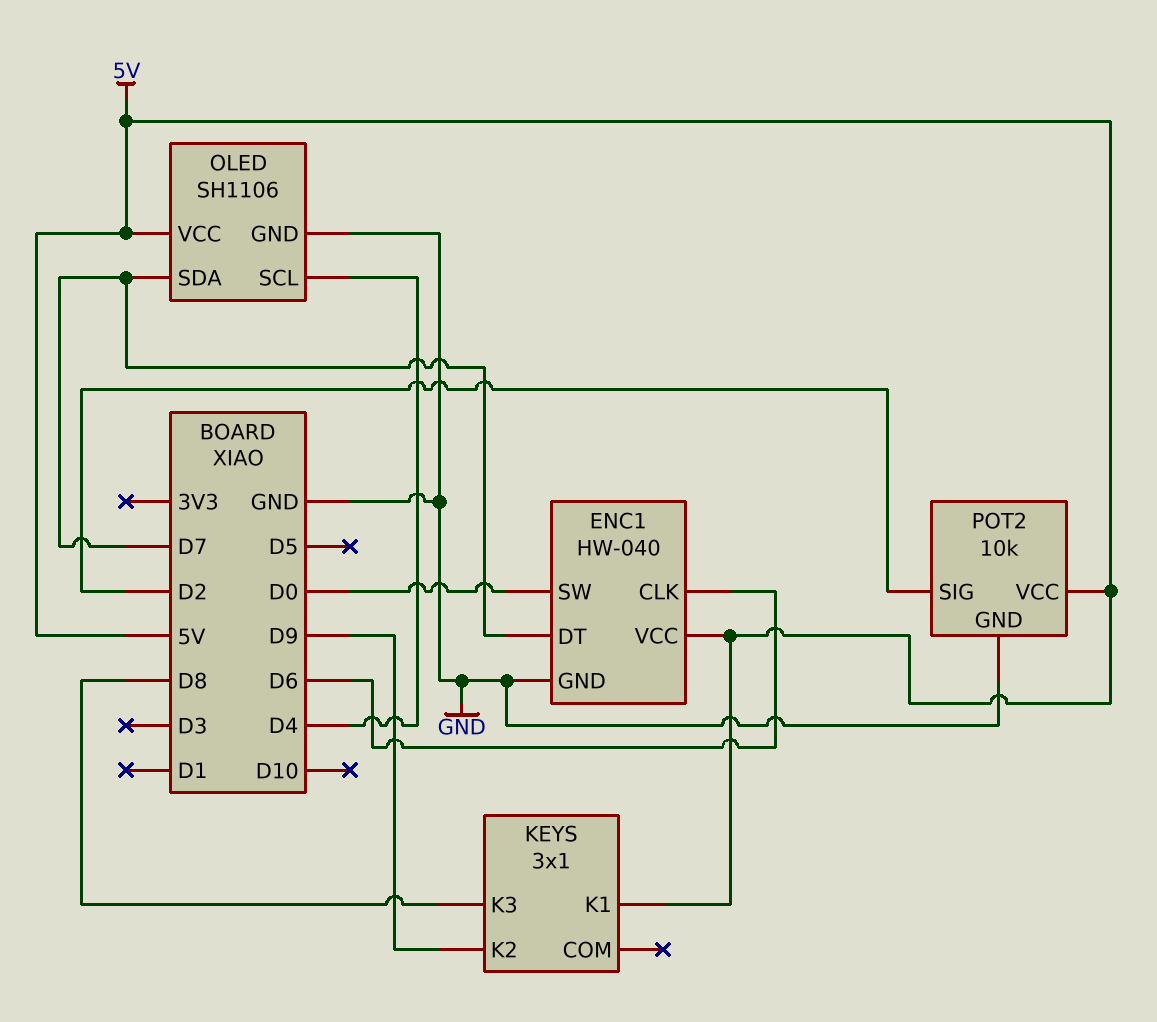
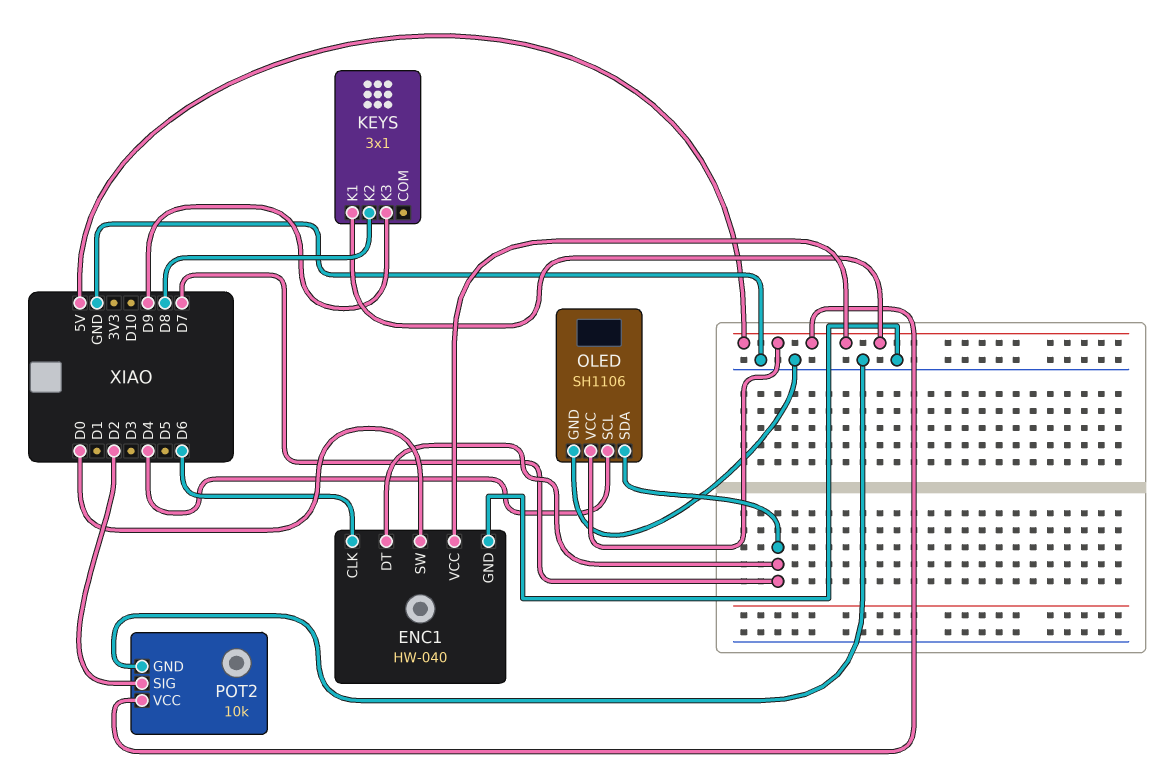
KEYS pin K2: D9 -> D8
KEYS pin K3: D8 -> D9

